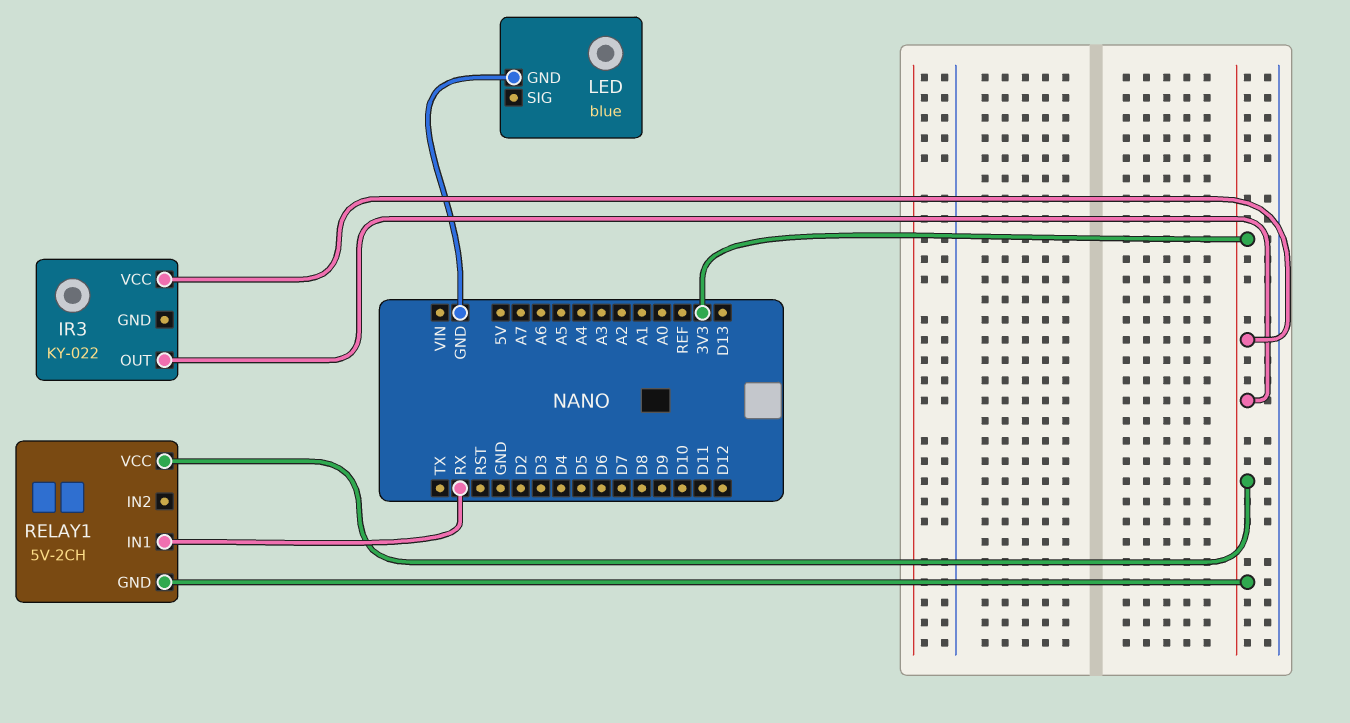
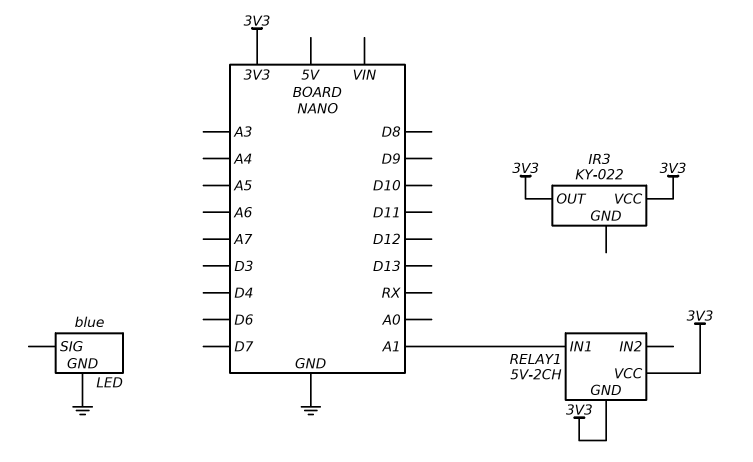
RELAY1 pin IN1: RX -> A1

